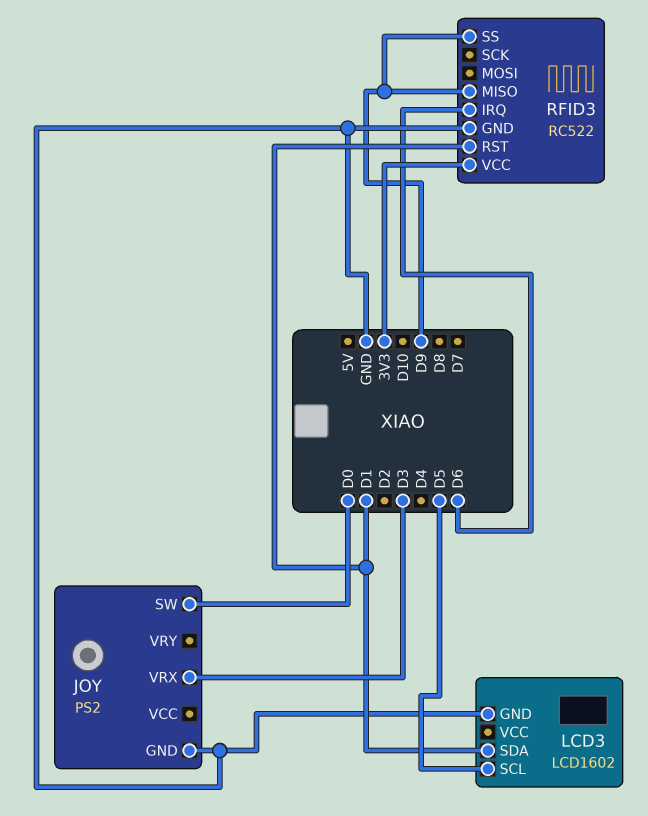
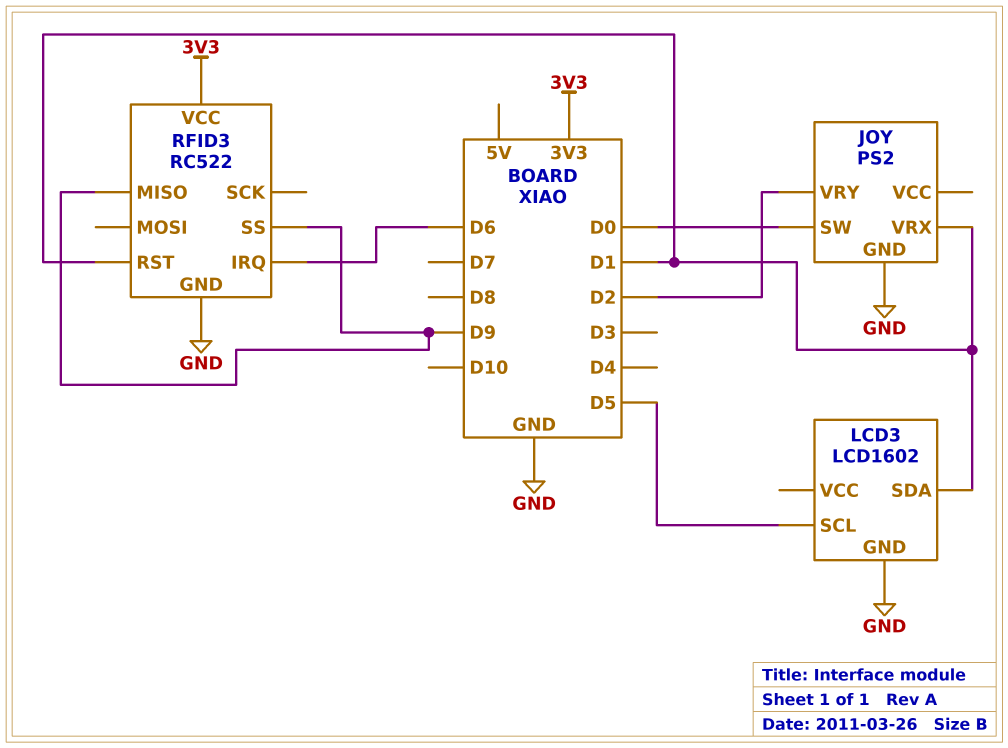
JOY pin VRX: D3 -> D1
JOY pin VRY: none -> D2

